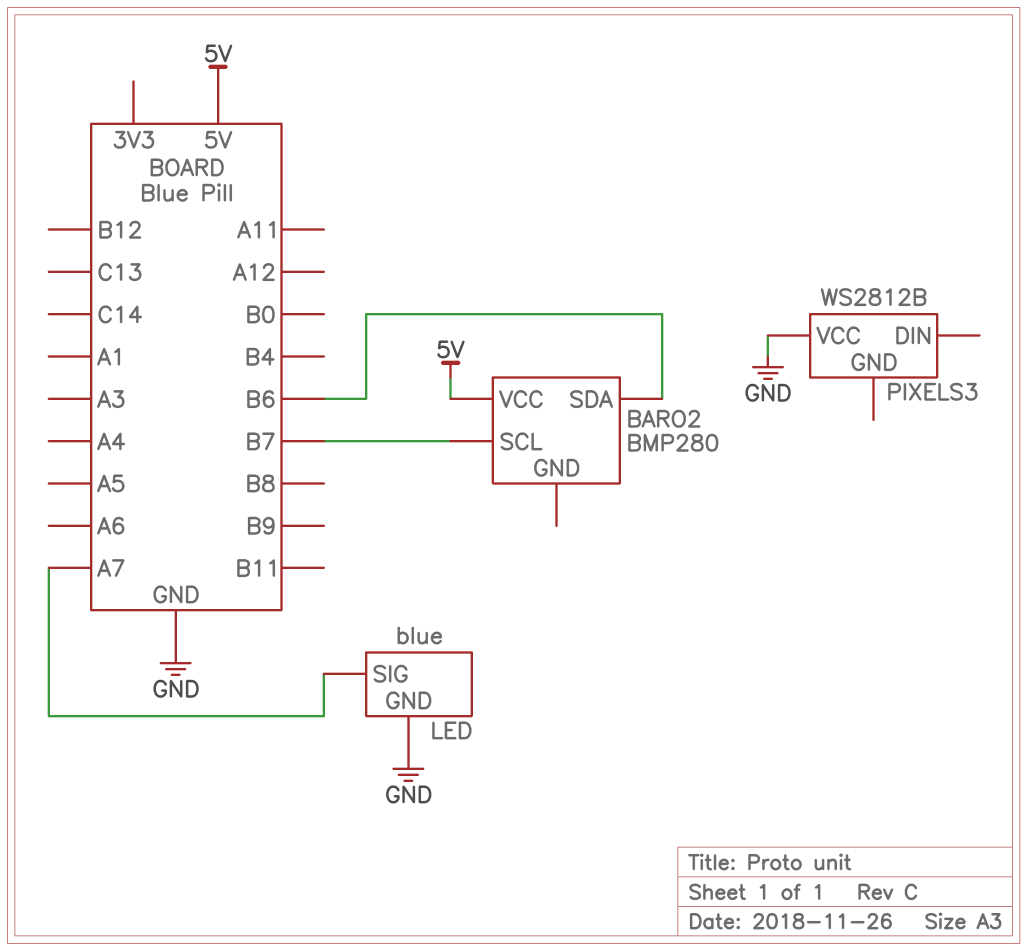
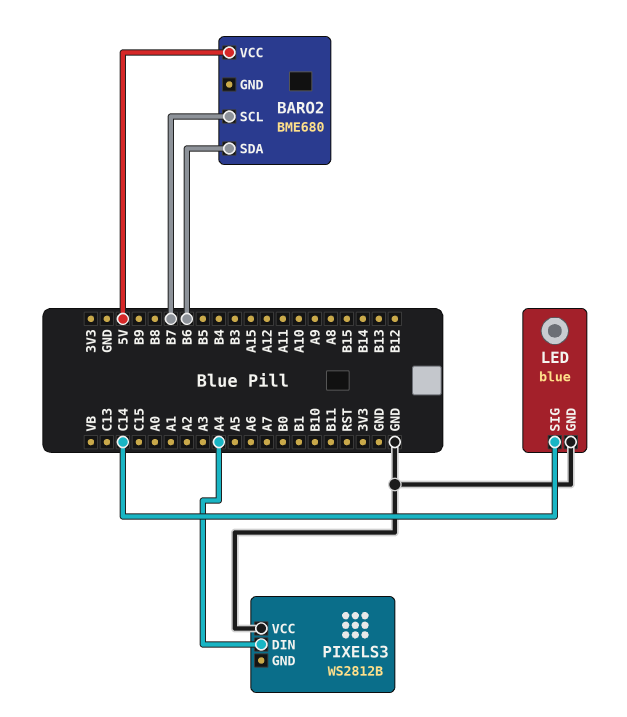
BARO2: BMP280 -> BME680
LED pin SIG: A7 -> C14
PIXELS3 pin DIN: none -> A4

